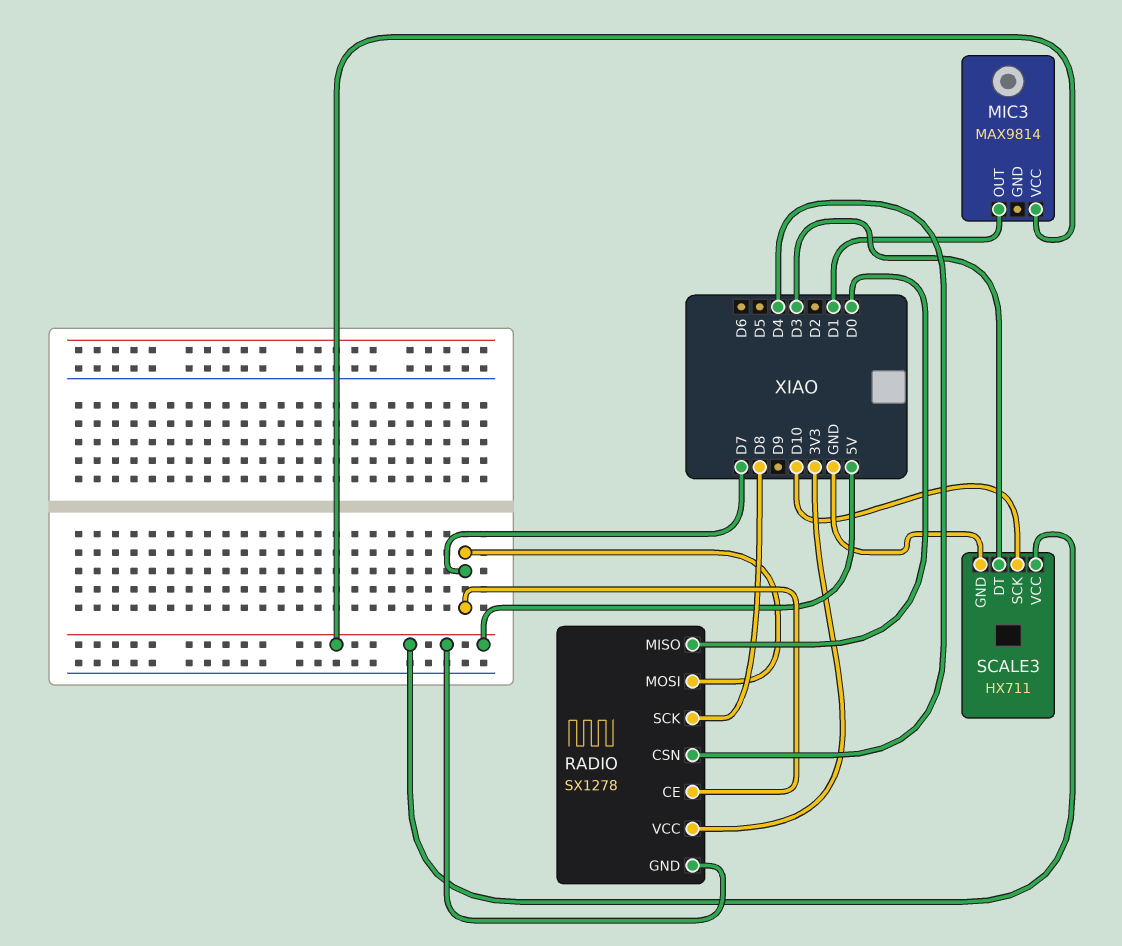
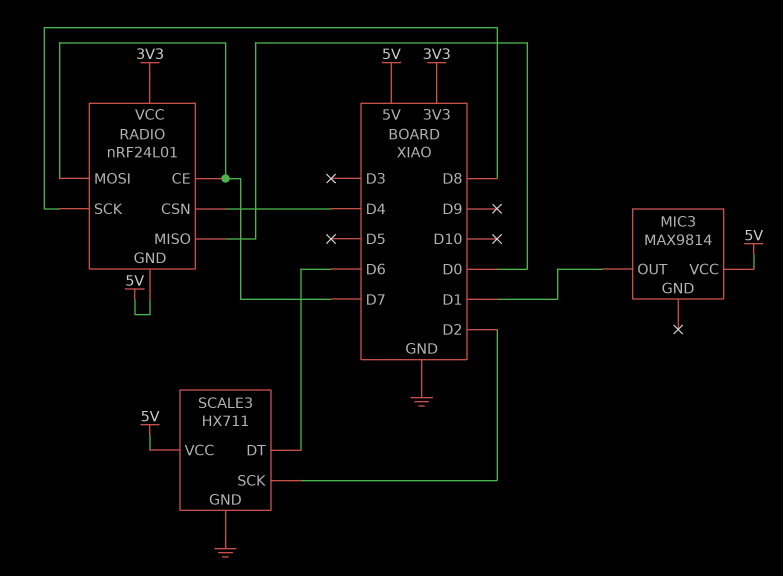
RADIO: SX1278 -> nRF24L01
SCALE3 pin DT: D3 -> D6
SCALE3 pin SCK: D10 -> D2

